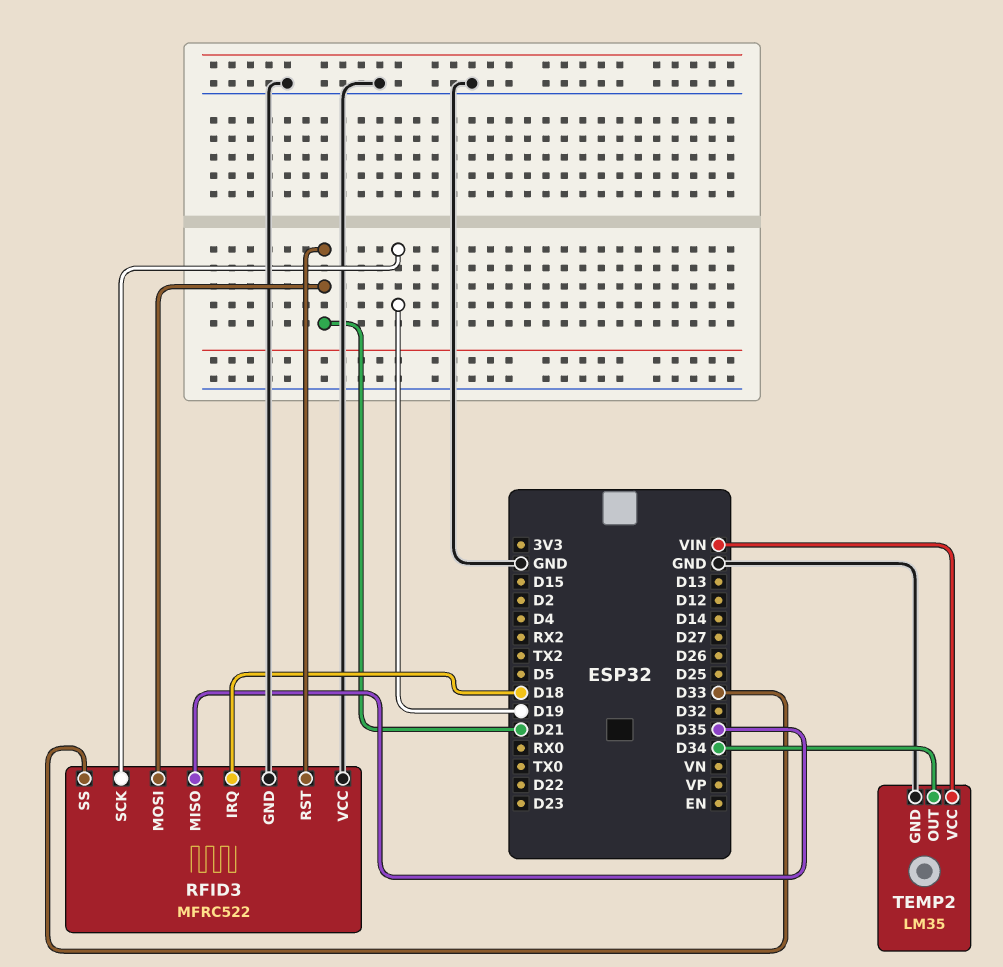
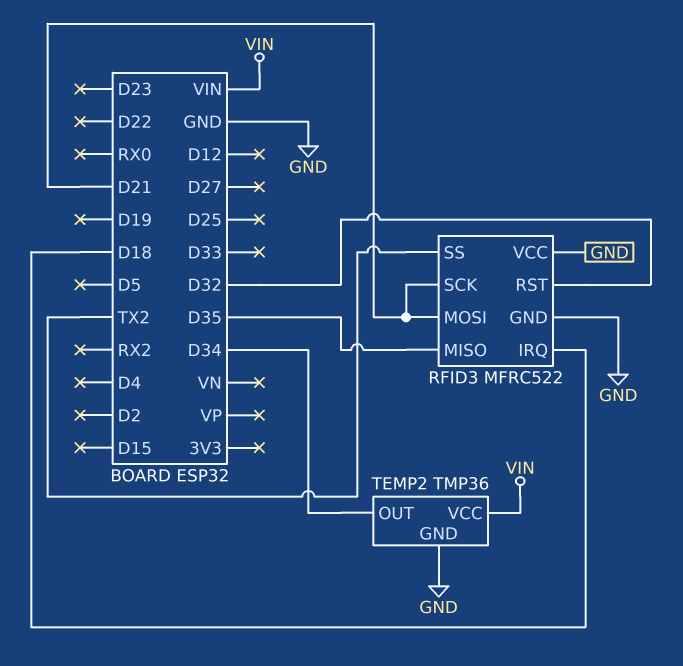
RFID3 pin RST: D21 -> D32
RFID3 pin SCK: D19 -> D21
RFID3 pin SS: D33 -> TX2
TEMP2: LM35 -> TMP36

